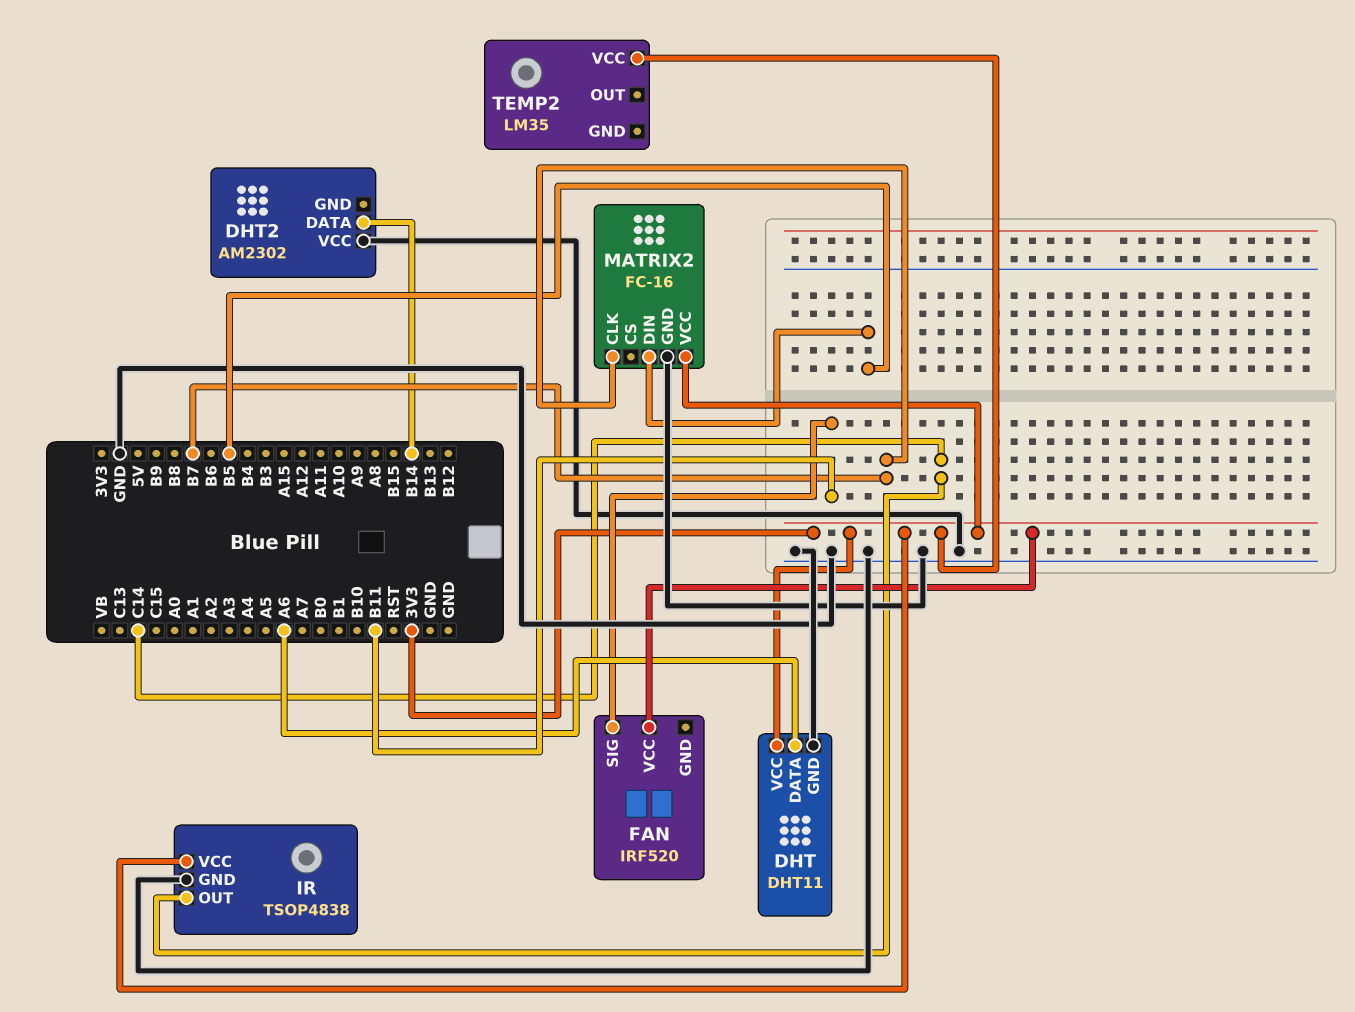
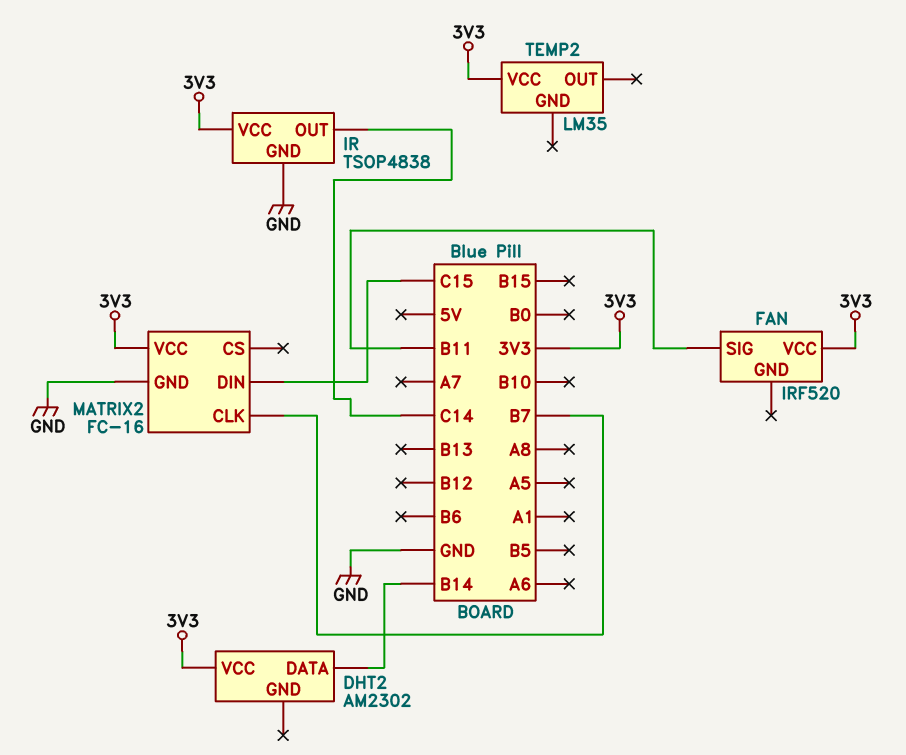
DHT: DHT11 -> none
DHT pin DATA: A6 -> none
DHT pin GND: GND -> none
DHT pin VCC: 3V3 -> none
DHT2 pin VCC: GND -> 3V3
MATRIX2 pin DIN: B5 -> C15

